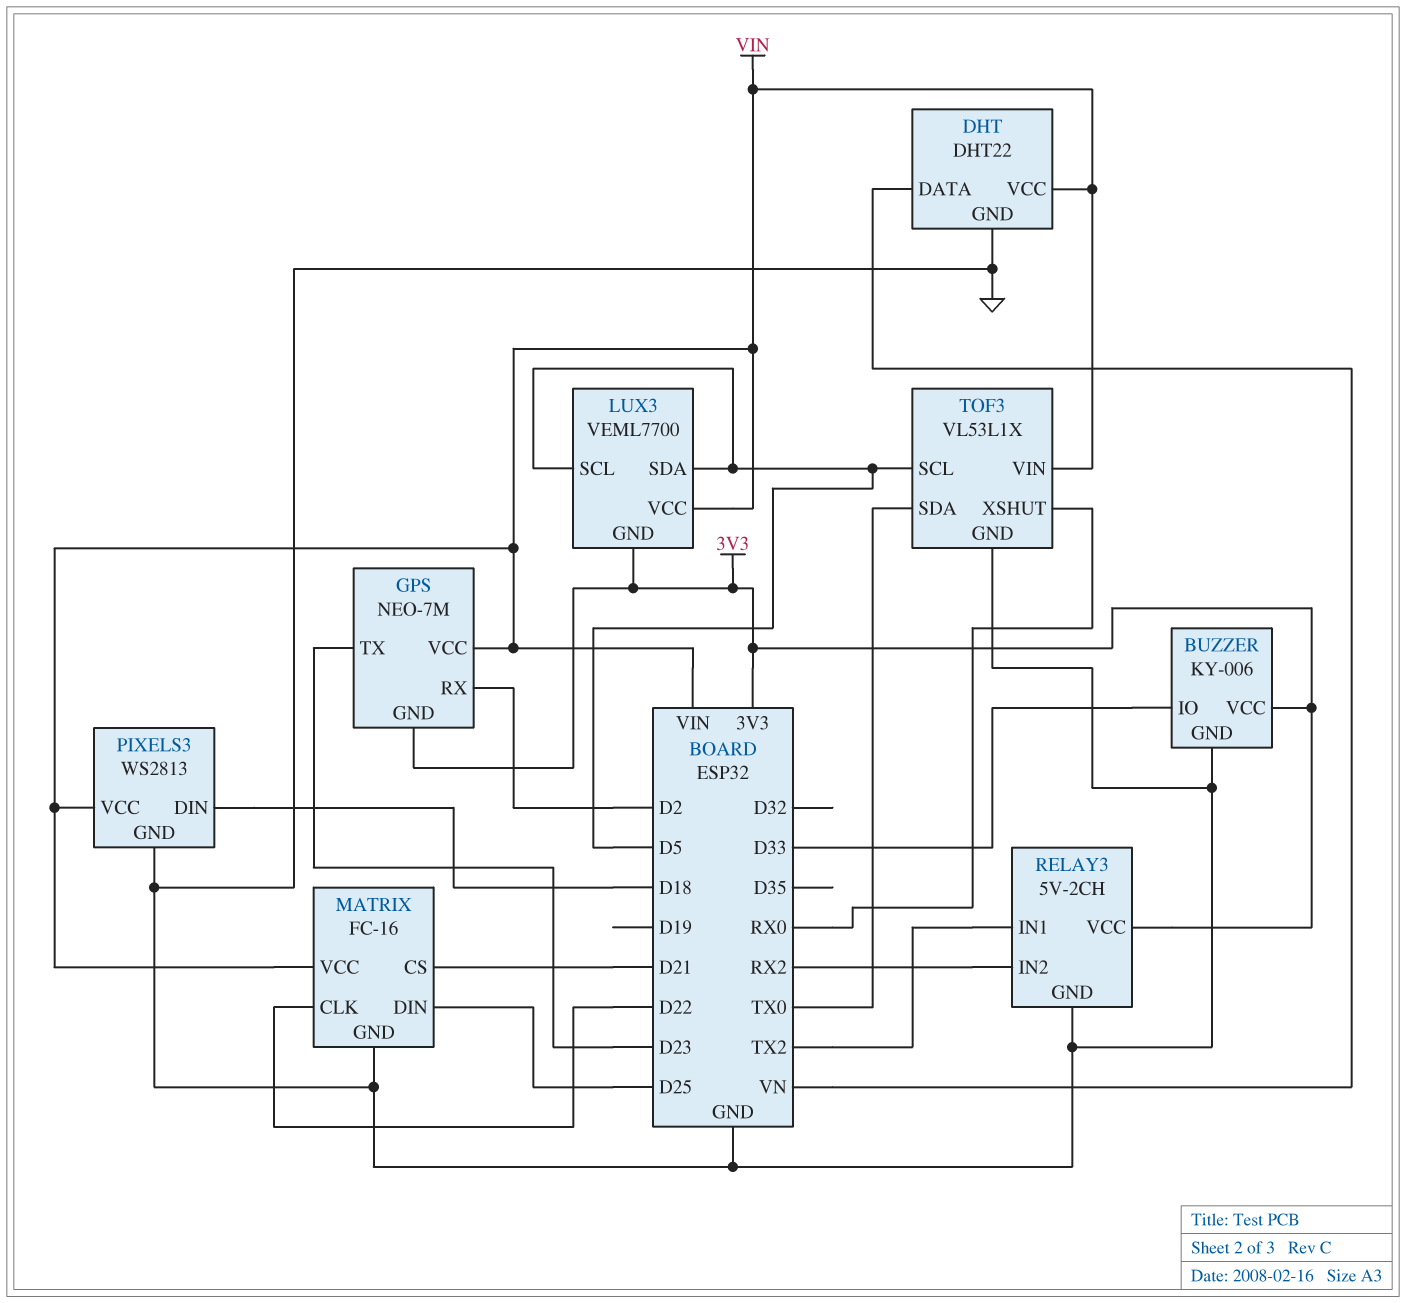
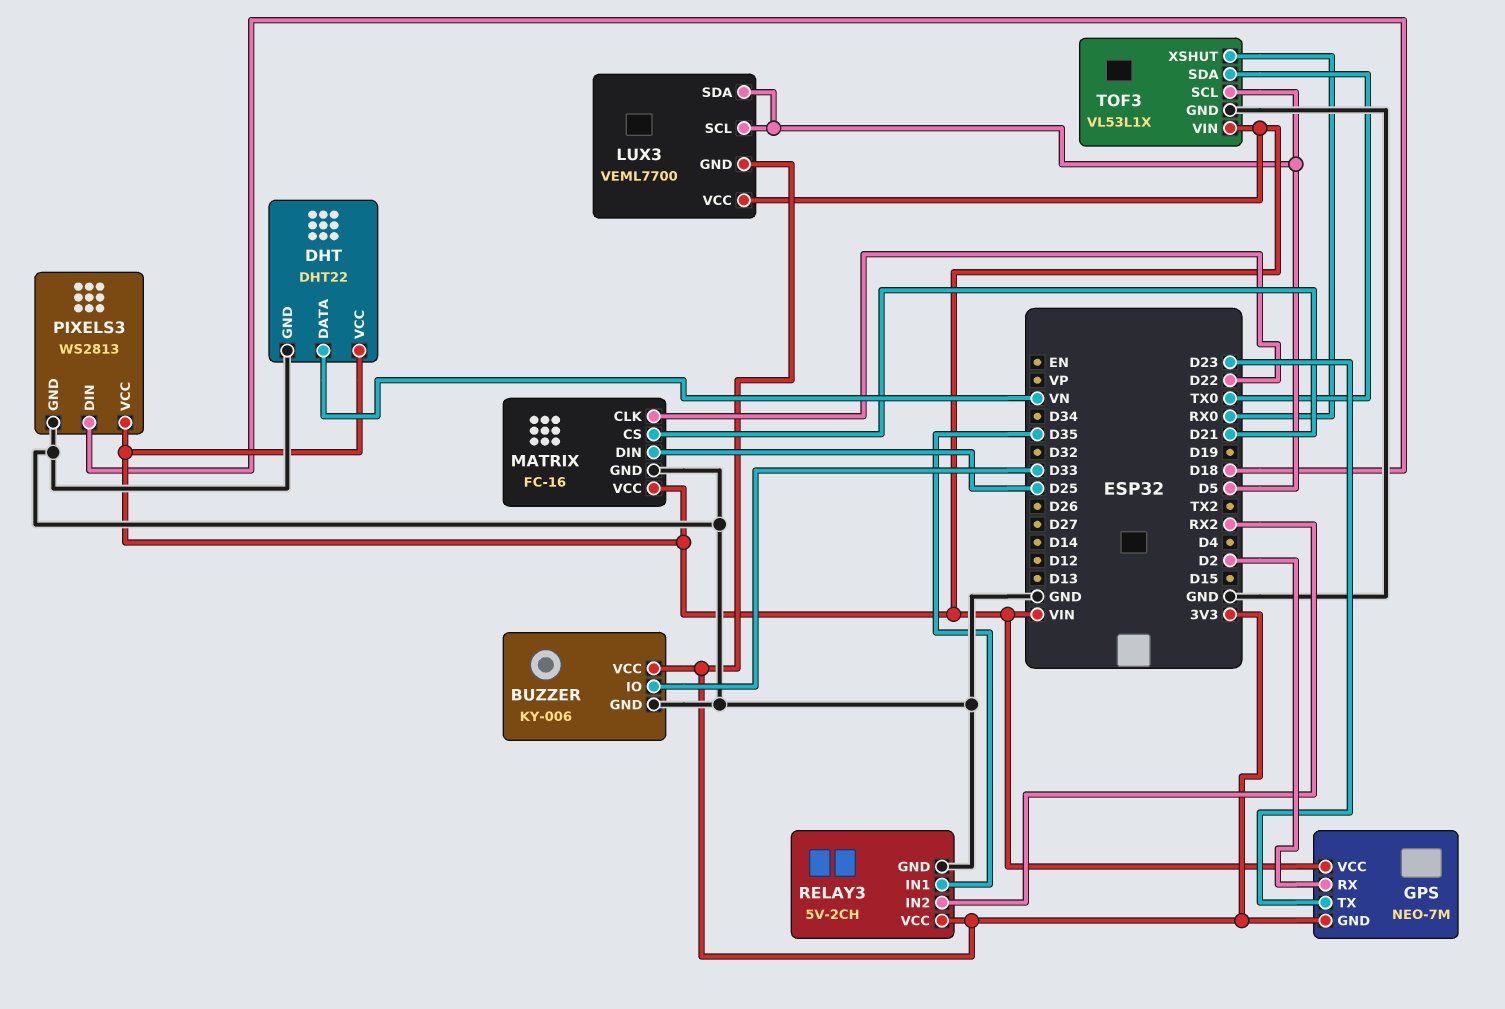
RELAY3 pin IN1: TX2 -> D35

